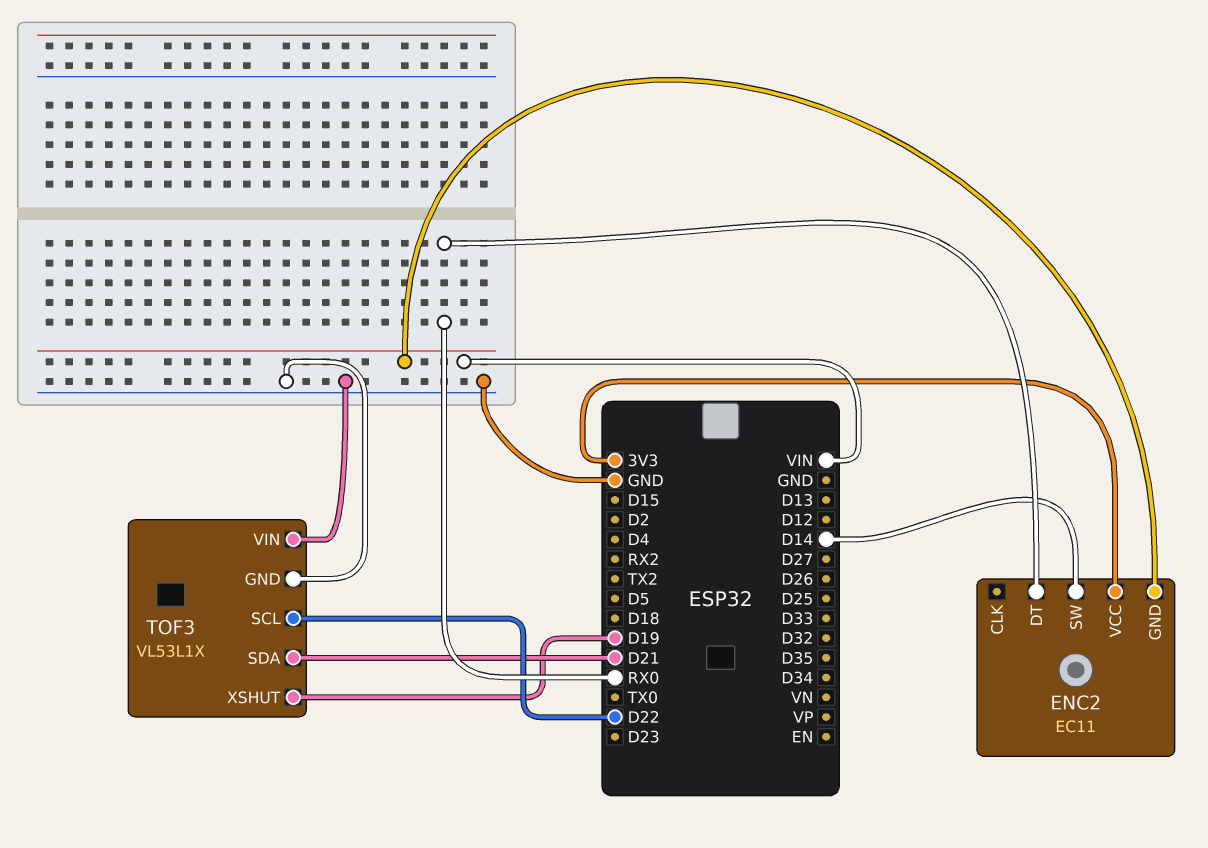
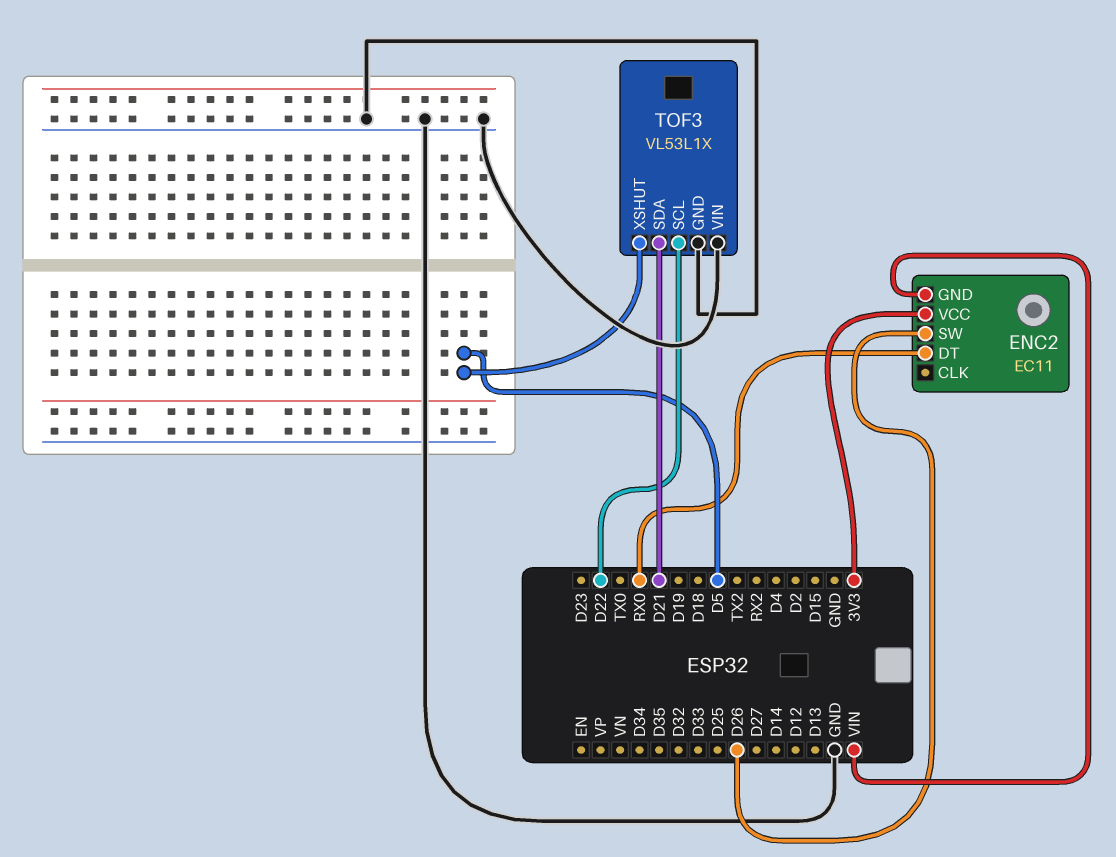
ENC2 pin SW: D14 -> D26
TOF3 pin XSHUT: D19 -> D5

